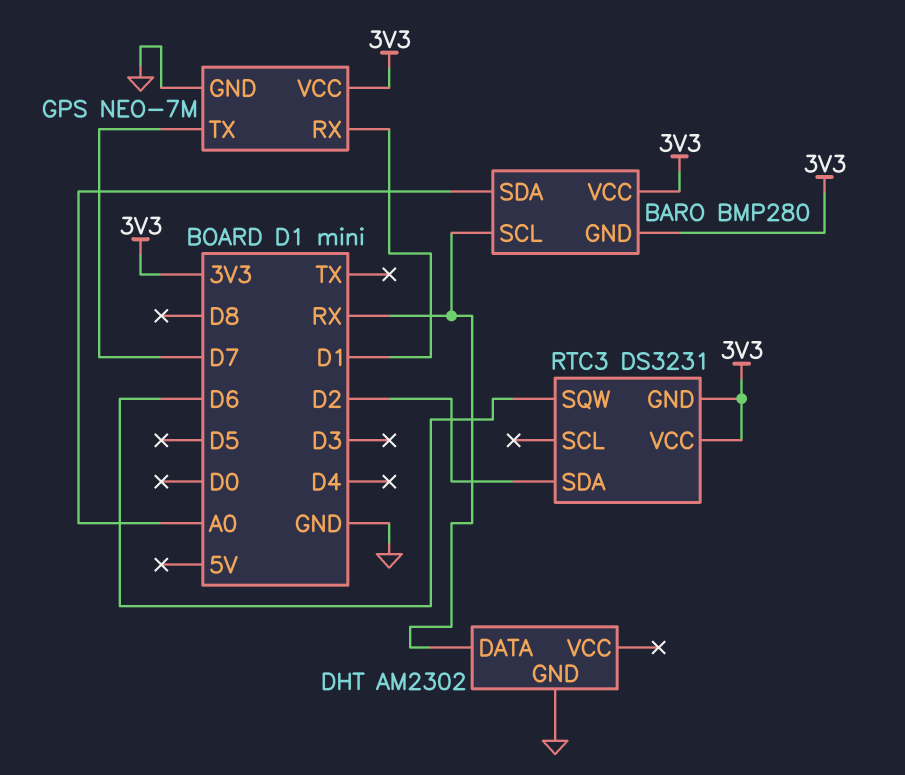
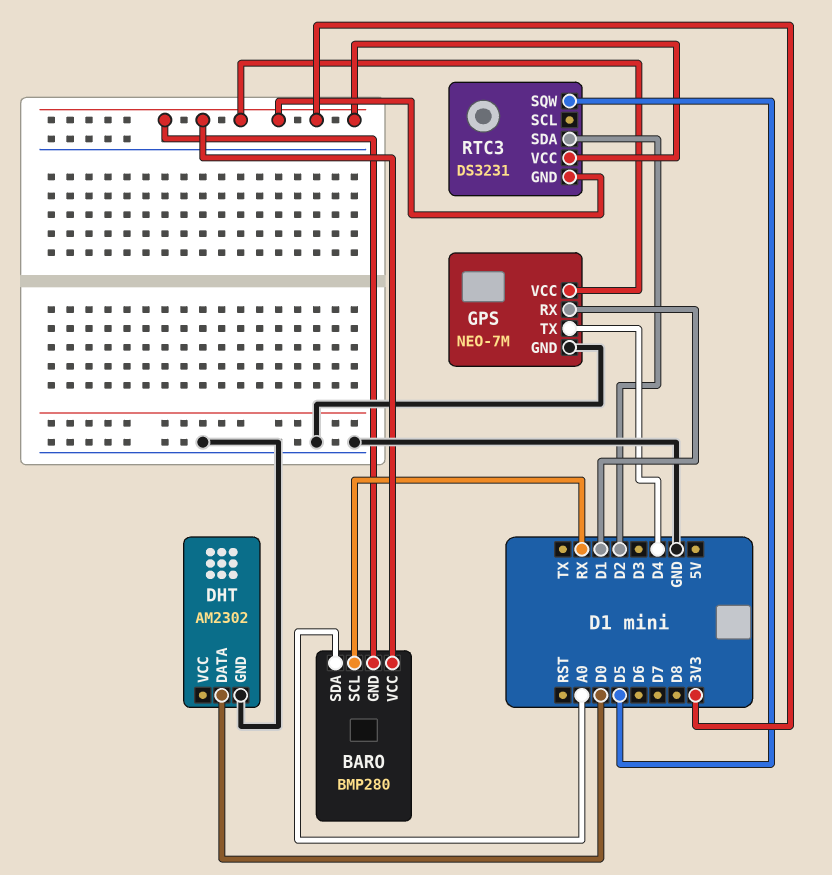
DHT pin DATA: RX -> D0
GPS pin TX: D7 -> D4
RTC3 pin SQW: D6 -> D5

